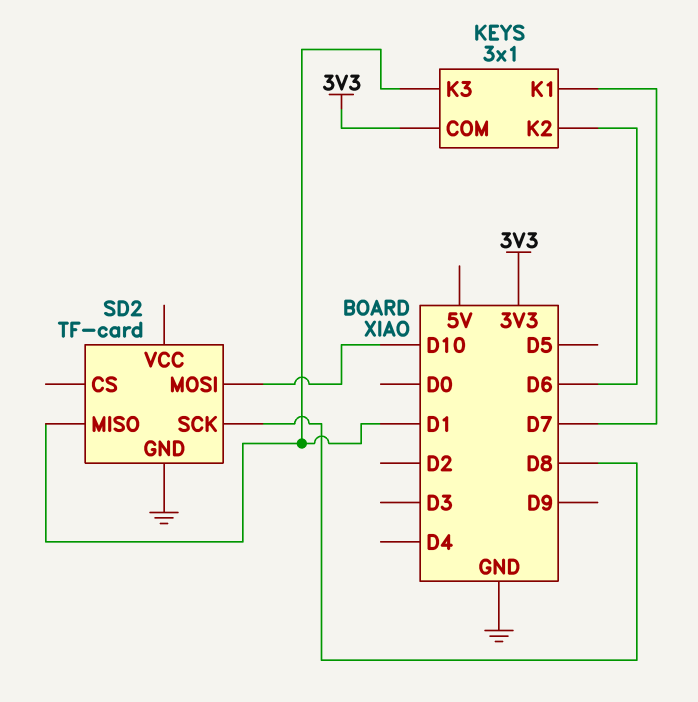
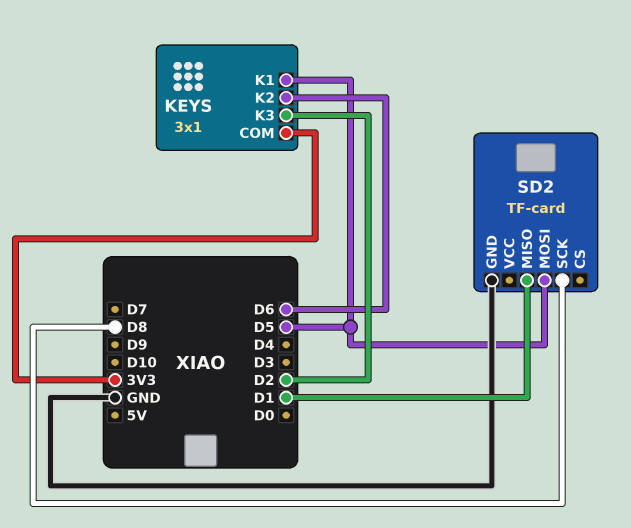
KEYS pin K1: D7 -> D5
KEYS pin K3: D1 -> D2
SD2 pin MOSI: D10 -> D5

